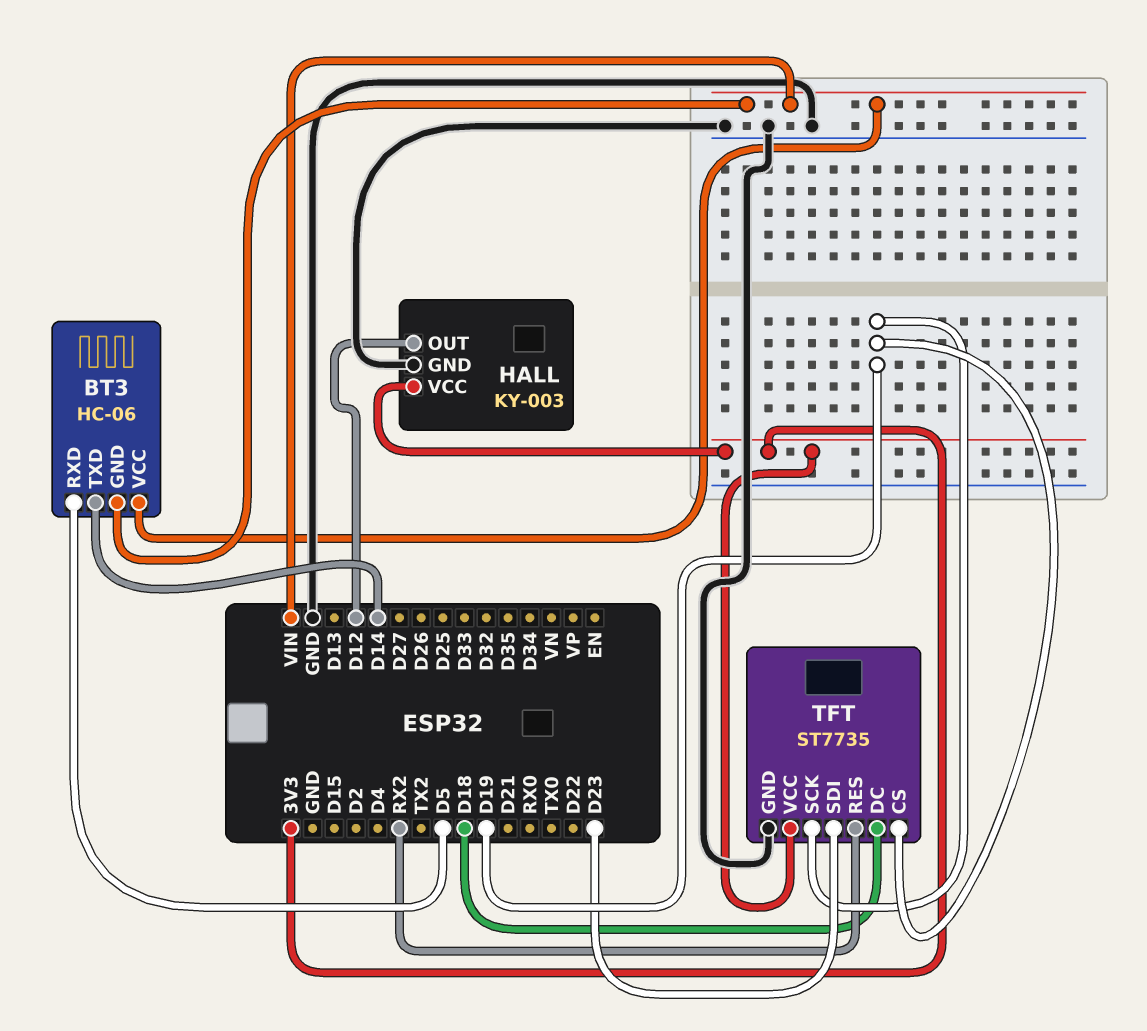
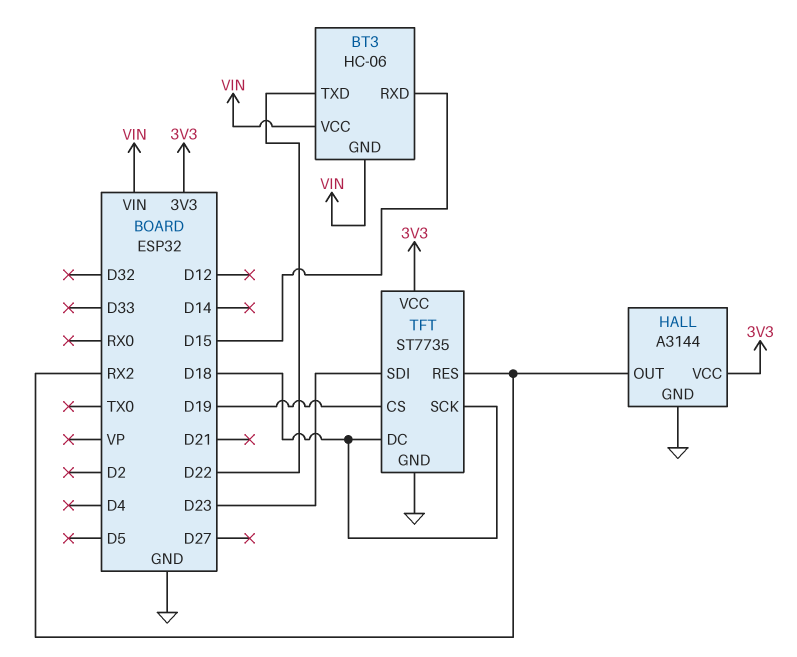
BT3 pin RXD: D5 -> D15
BT3 pin TXD: D14 -> D22
HALL: KY-003 -> A3144
HALL pin OUT: D12 -> RX2
TFT pin SCK: D19 -> D18

